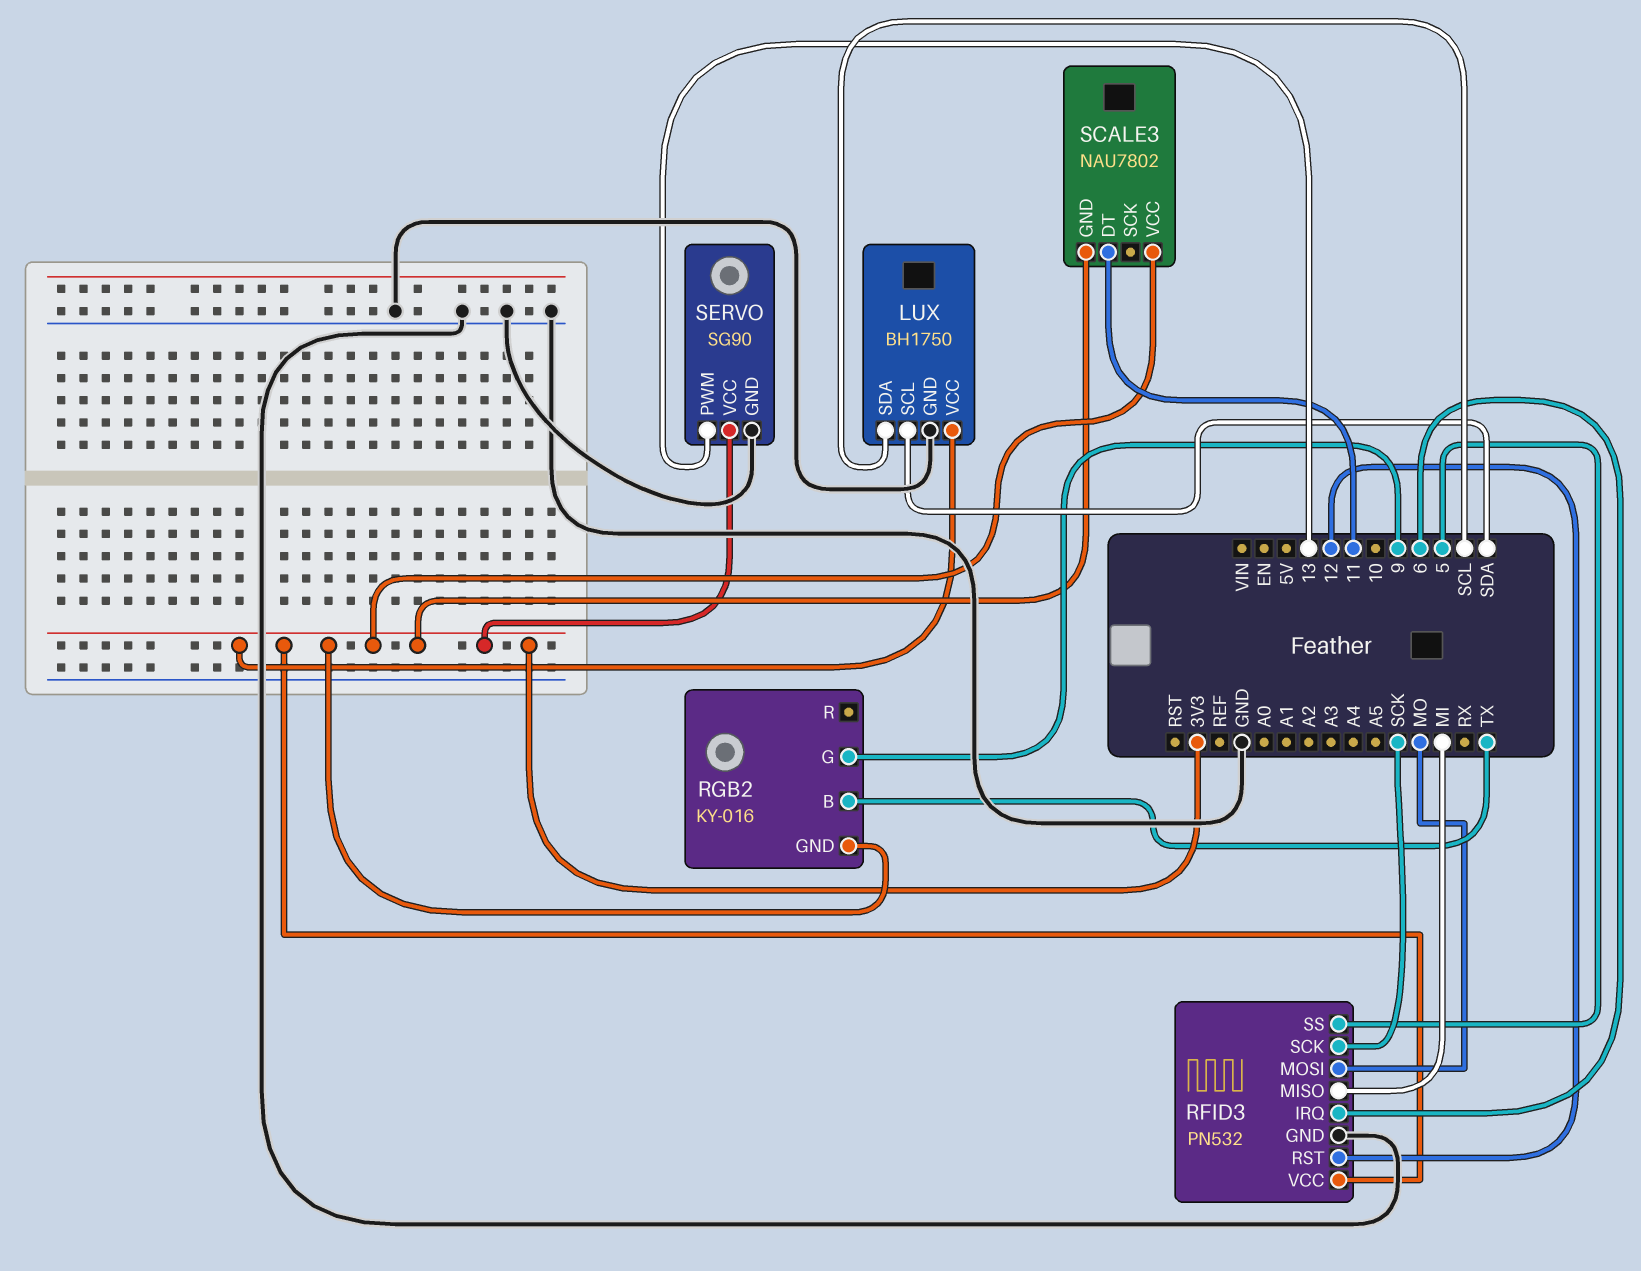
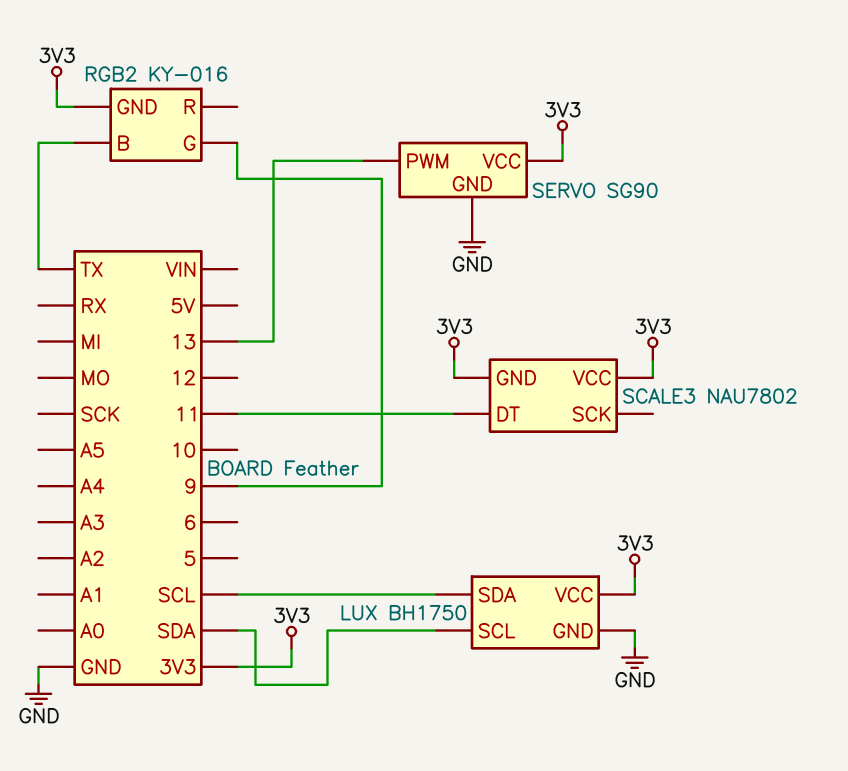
RFID3: PN532 -> none
RFID3 pin GND: GND -> none
RFID3 pin IRQ: 6 -> none
RFID3 pin MISO: MI -> none
RFID3 pin MOSI: MO -> none
RFID3 pin RST: 12 -> none
RFID3 pin SCK: SCK -> none
RFID3 pin SS: 5 -> none
RFID3 pin VCC: 3V3 -> none

